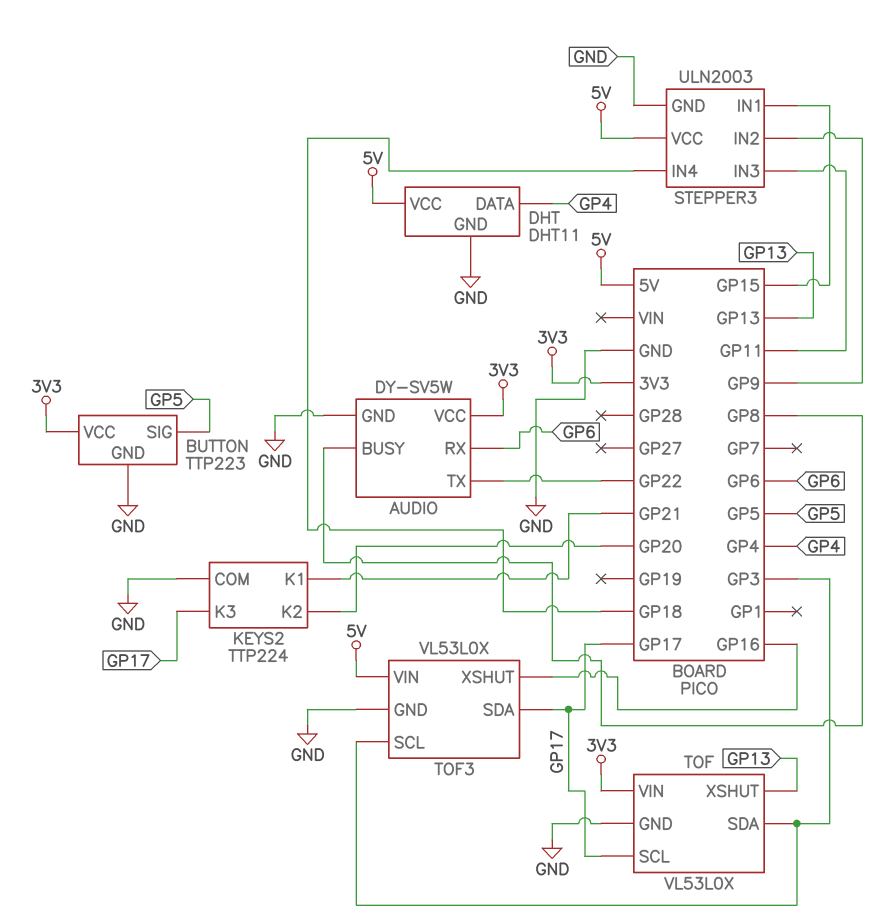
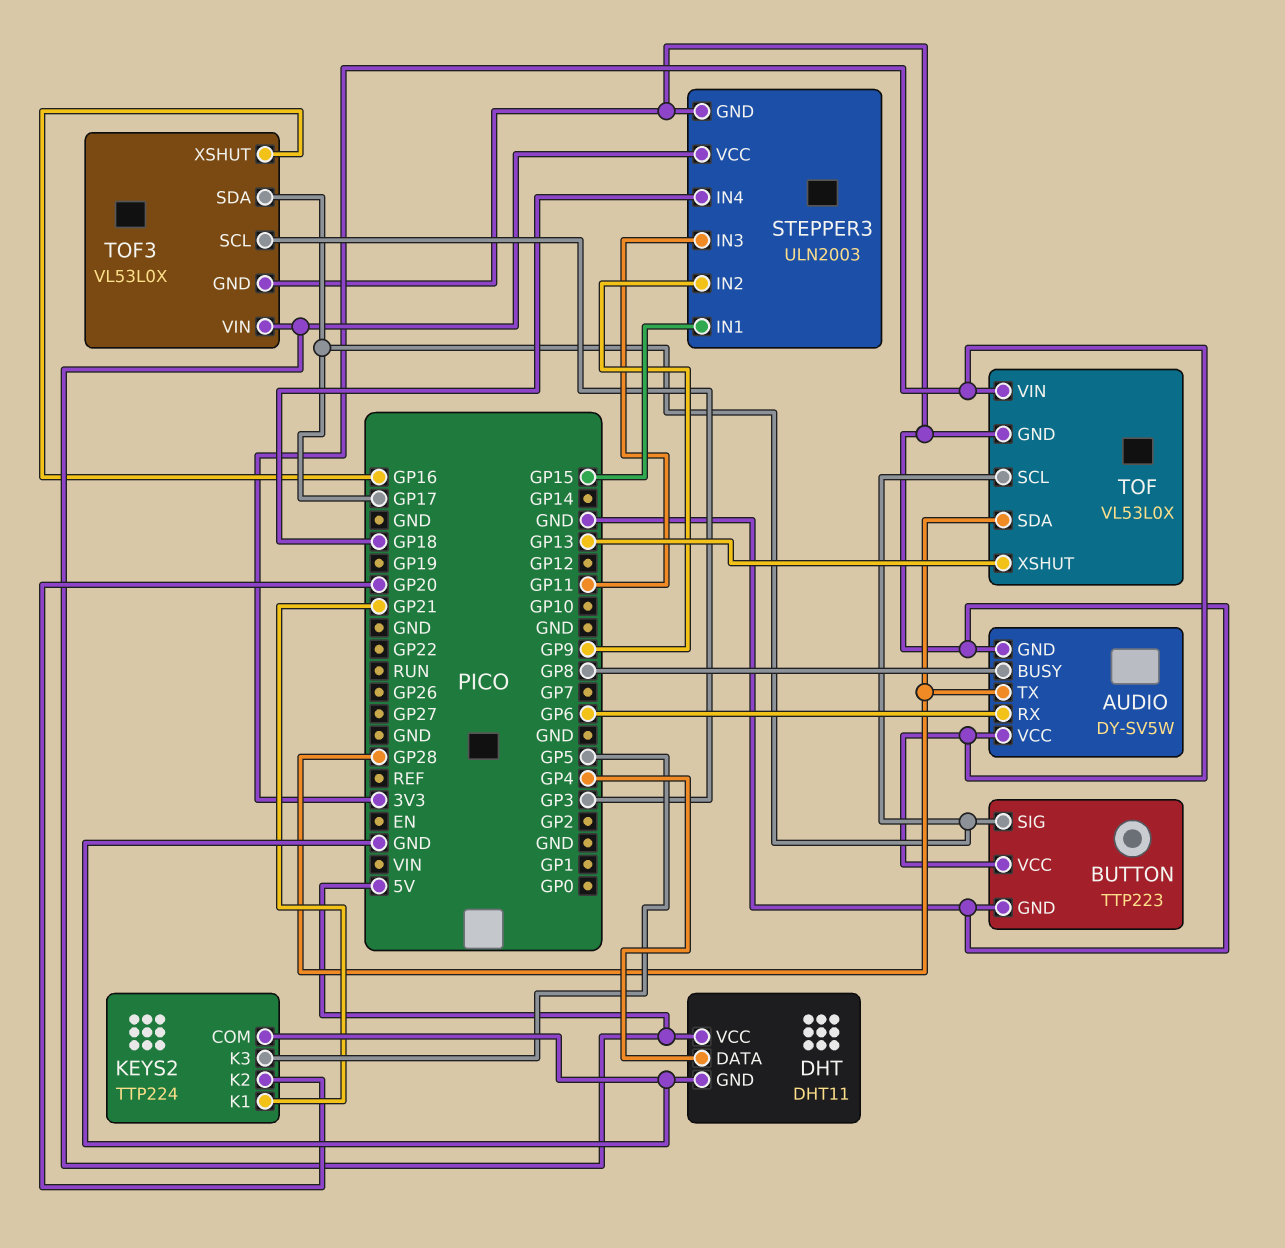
AUDIO pin TX: GP22 -> GP28
BUTTON pin SIG: GP5 -> GP17
KEYS2 pin K3: GP17 -> GP5
TOF pin SDA: GP3 -> GP28

